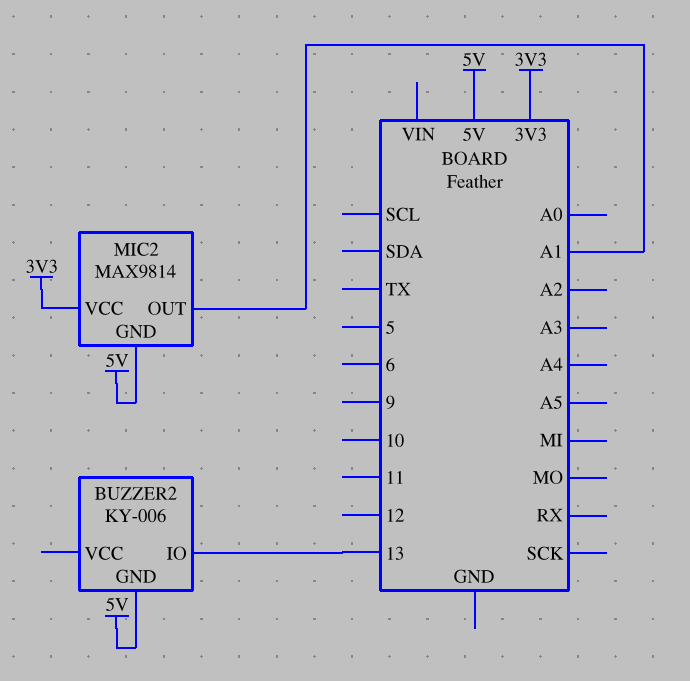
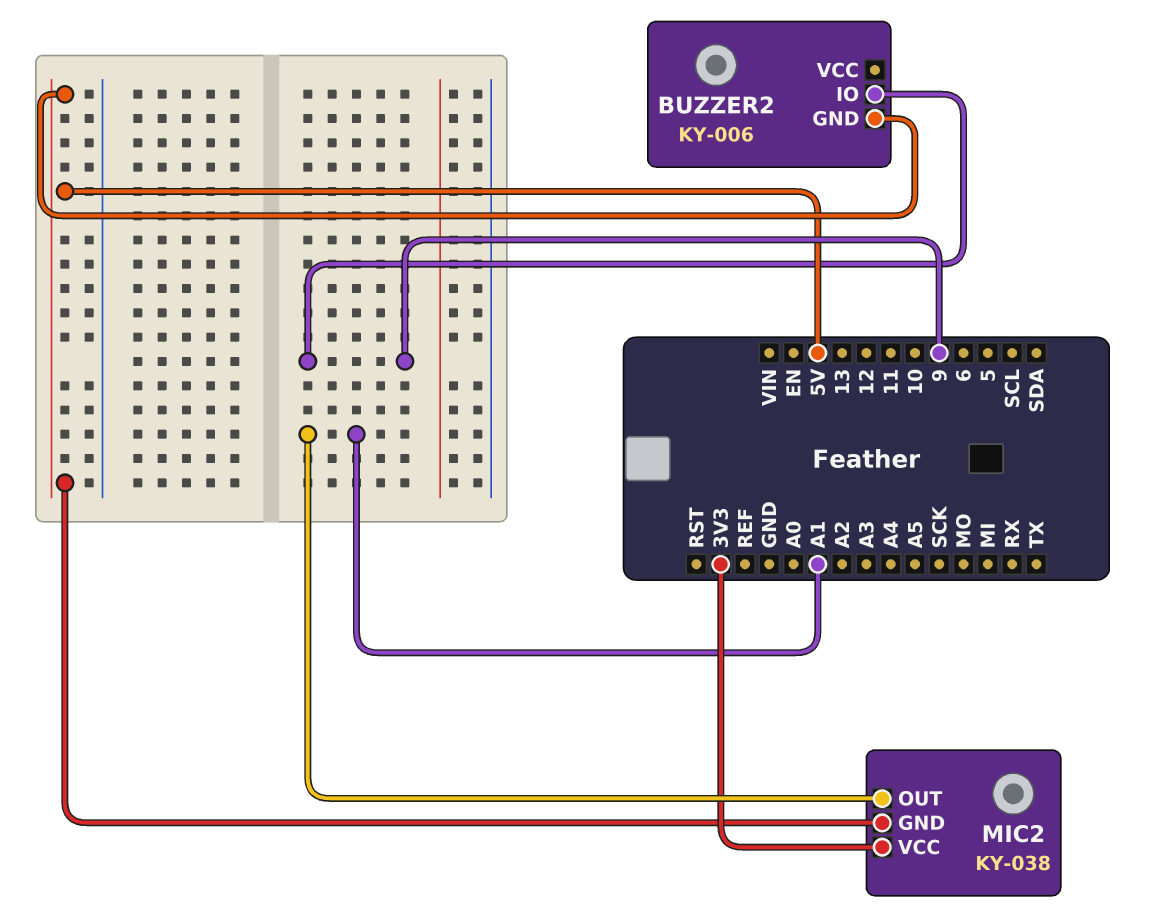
BUZZER2 pin IO: 13 -> 9
MIC2: MAX9814 -> KY-038

